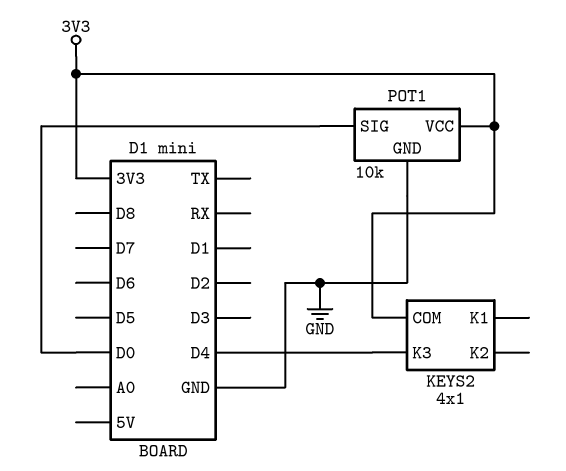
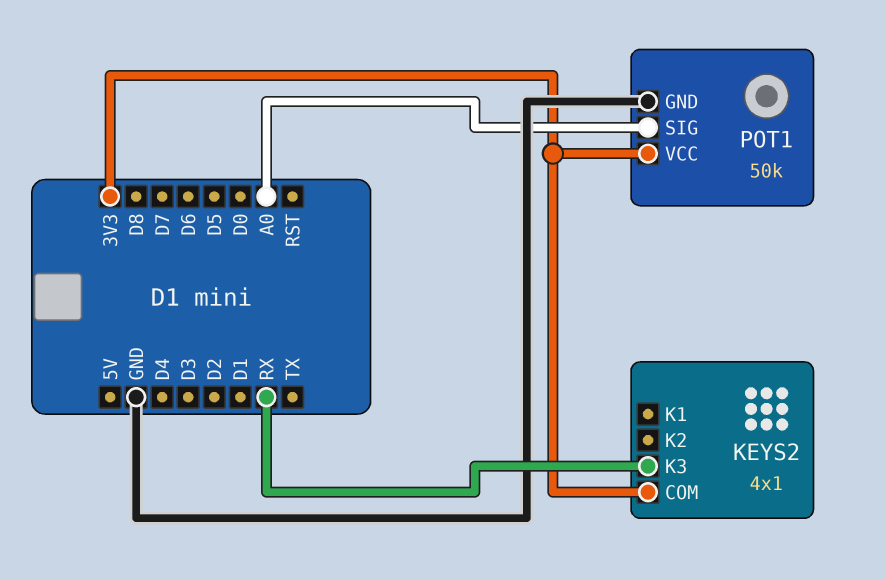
KEYS2 pin K3: D4 -> RX
POT1: 10k -> 50k
POT1 pin SIG: D0 -> A0

